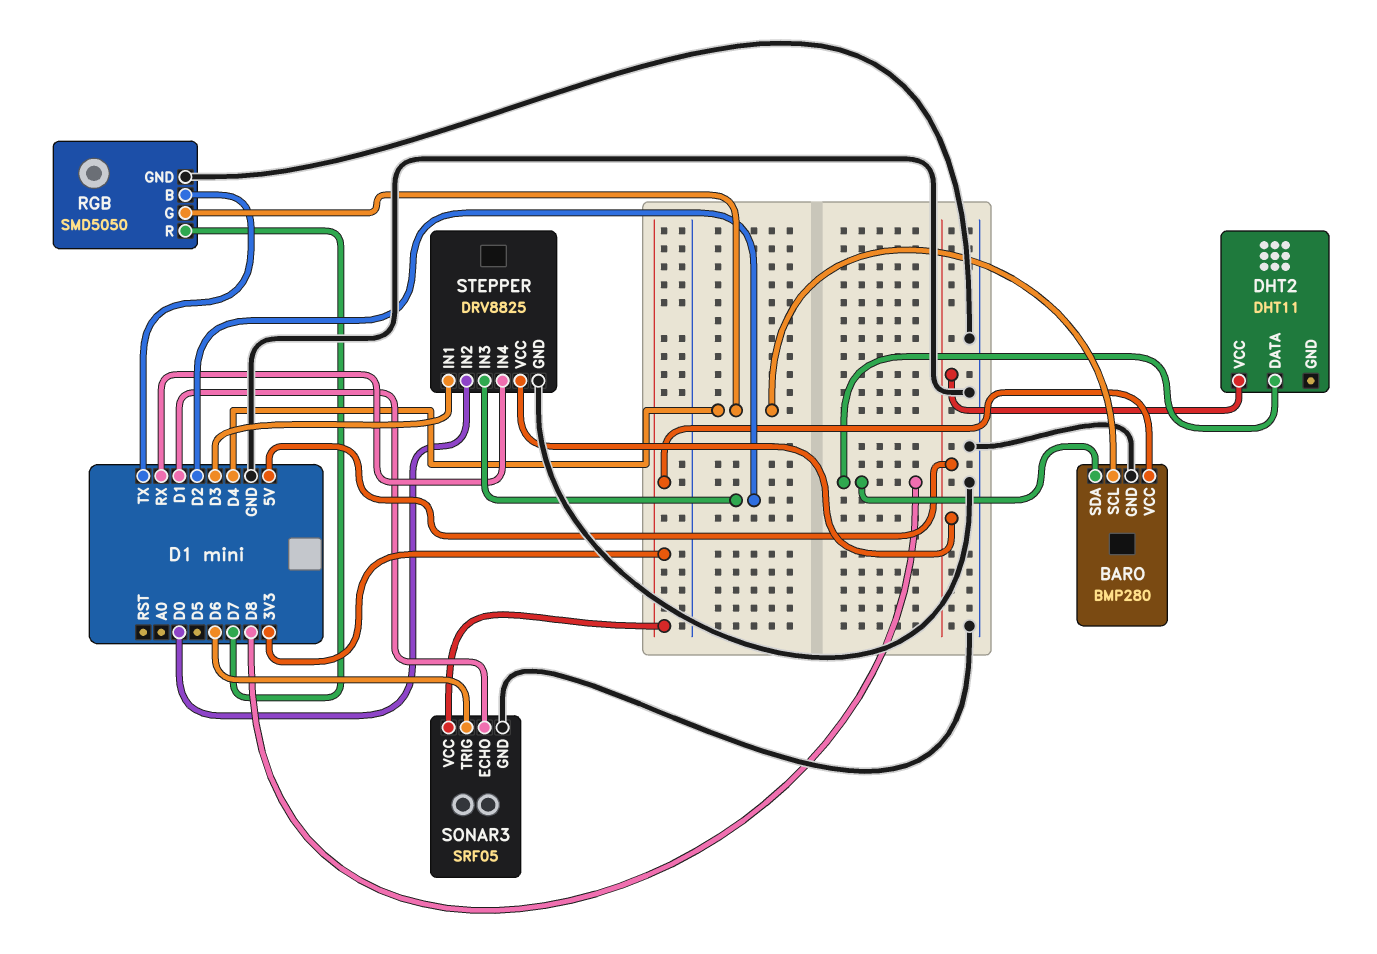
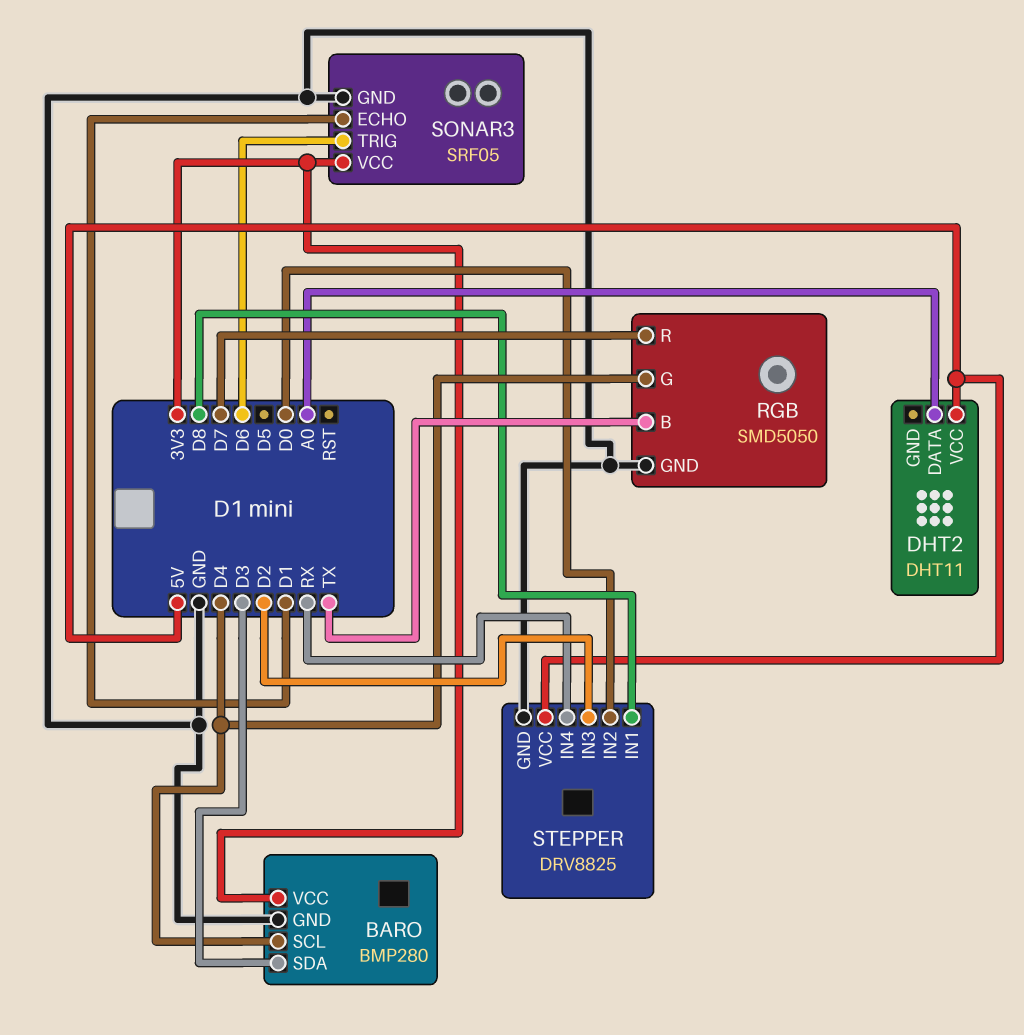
BARO pin SDA: D8 -> D3
DHT2 pin DATA: D8 -> A0
STEPPER pin IN1: D3 -> D8

